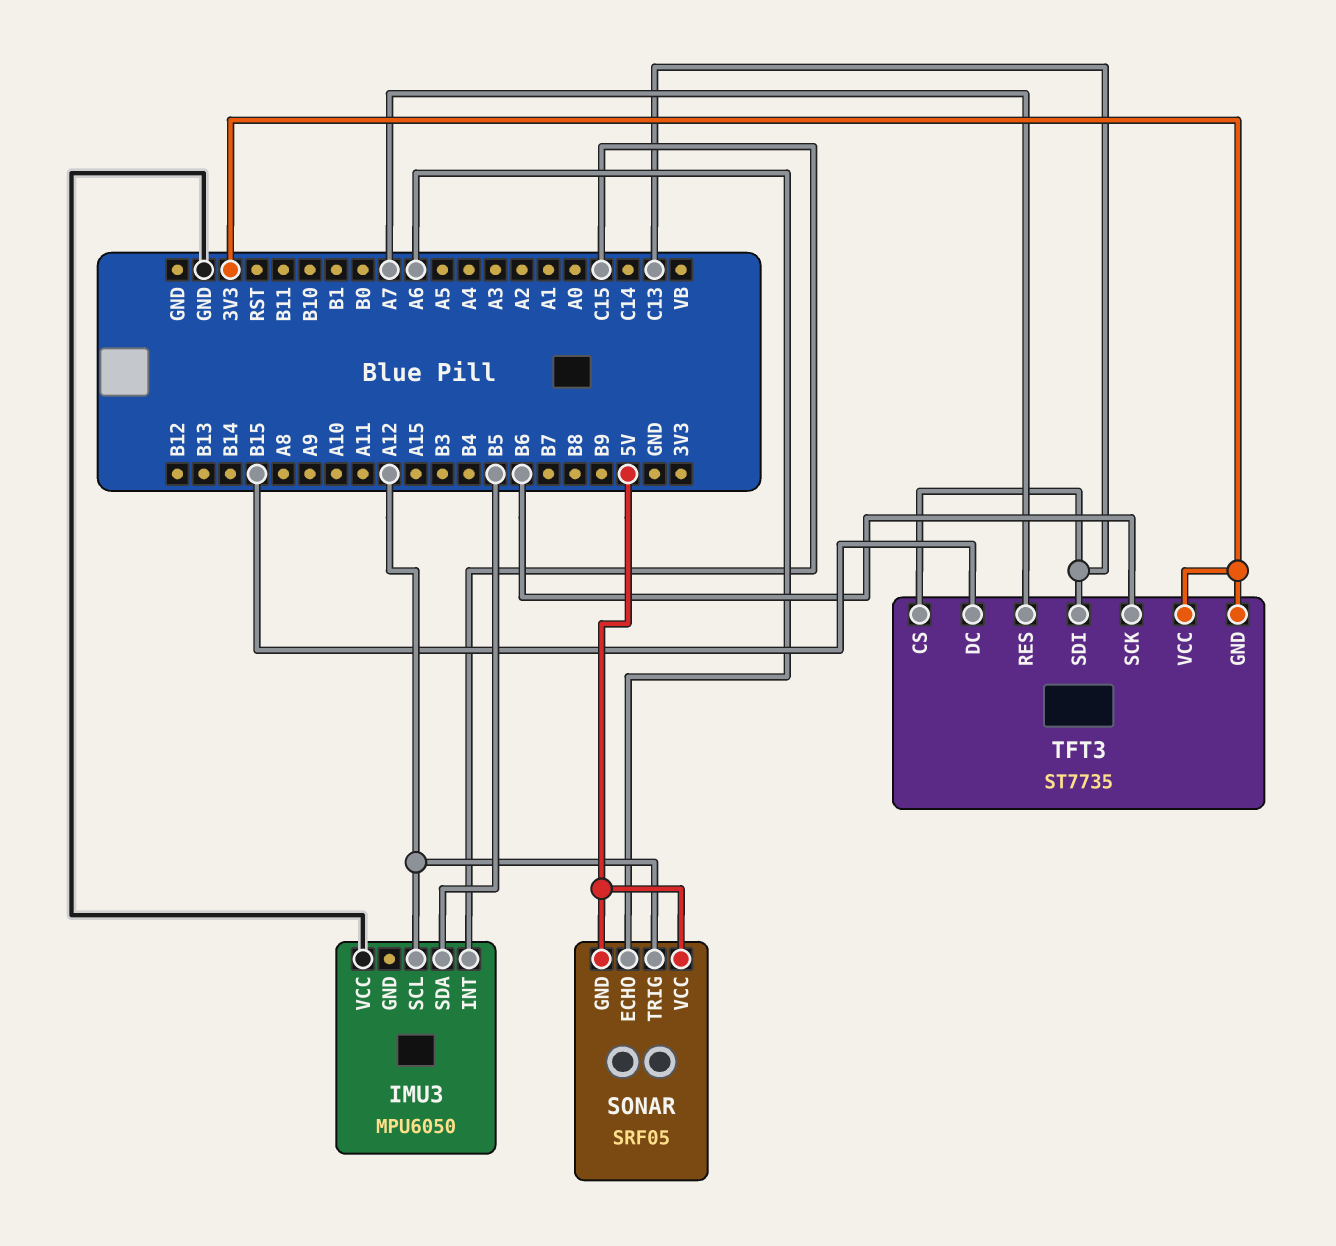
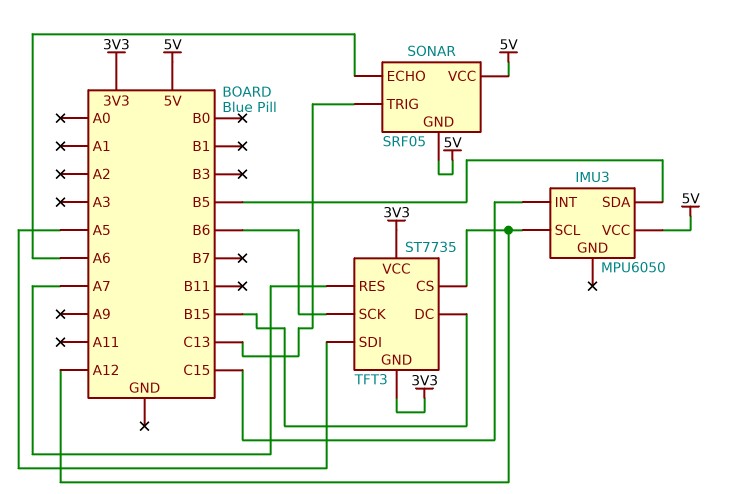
IMU3 pin VCC: GND -> 5V
SONAR pin TRIG: A12 -> C13
TFT3 pin CS: C13 -> A12
TFT3 pin SDI: C13 -> A5

